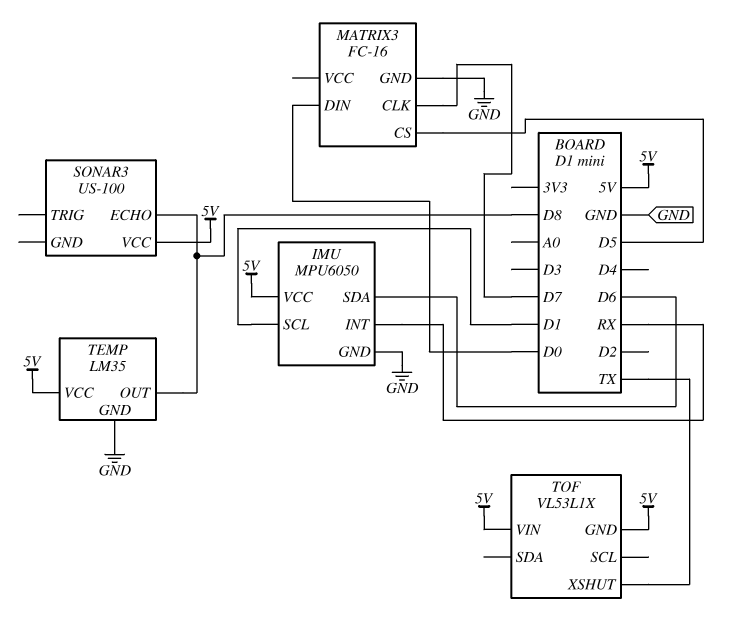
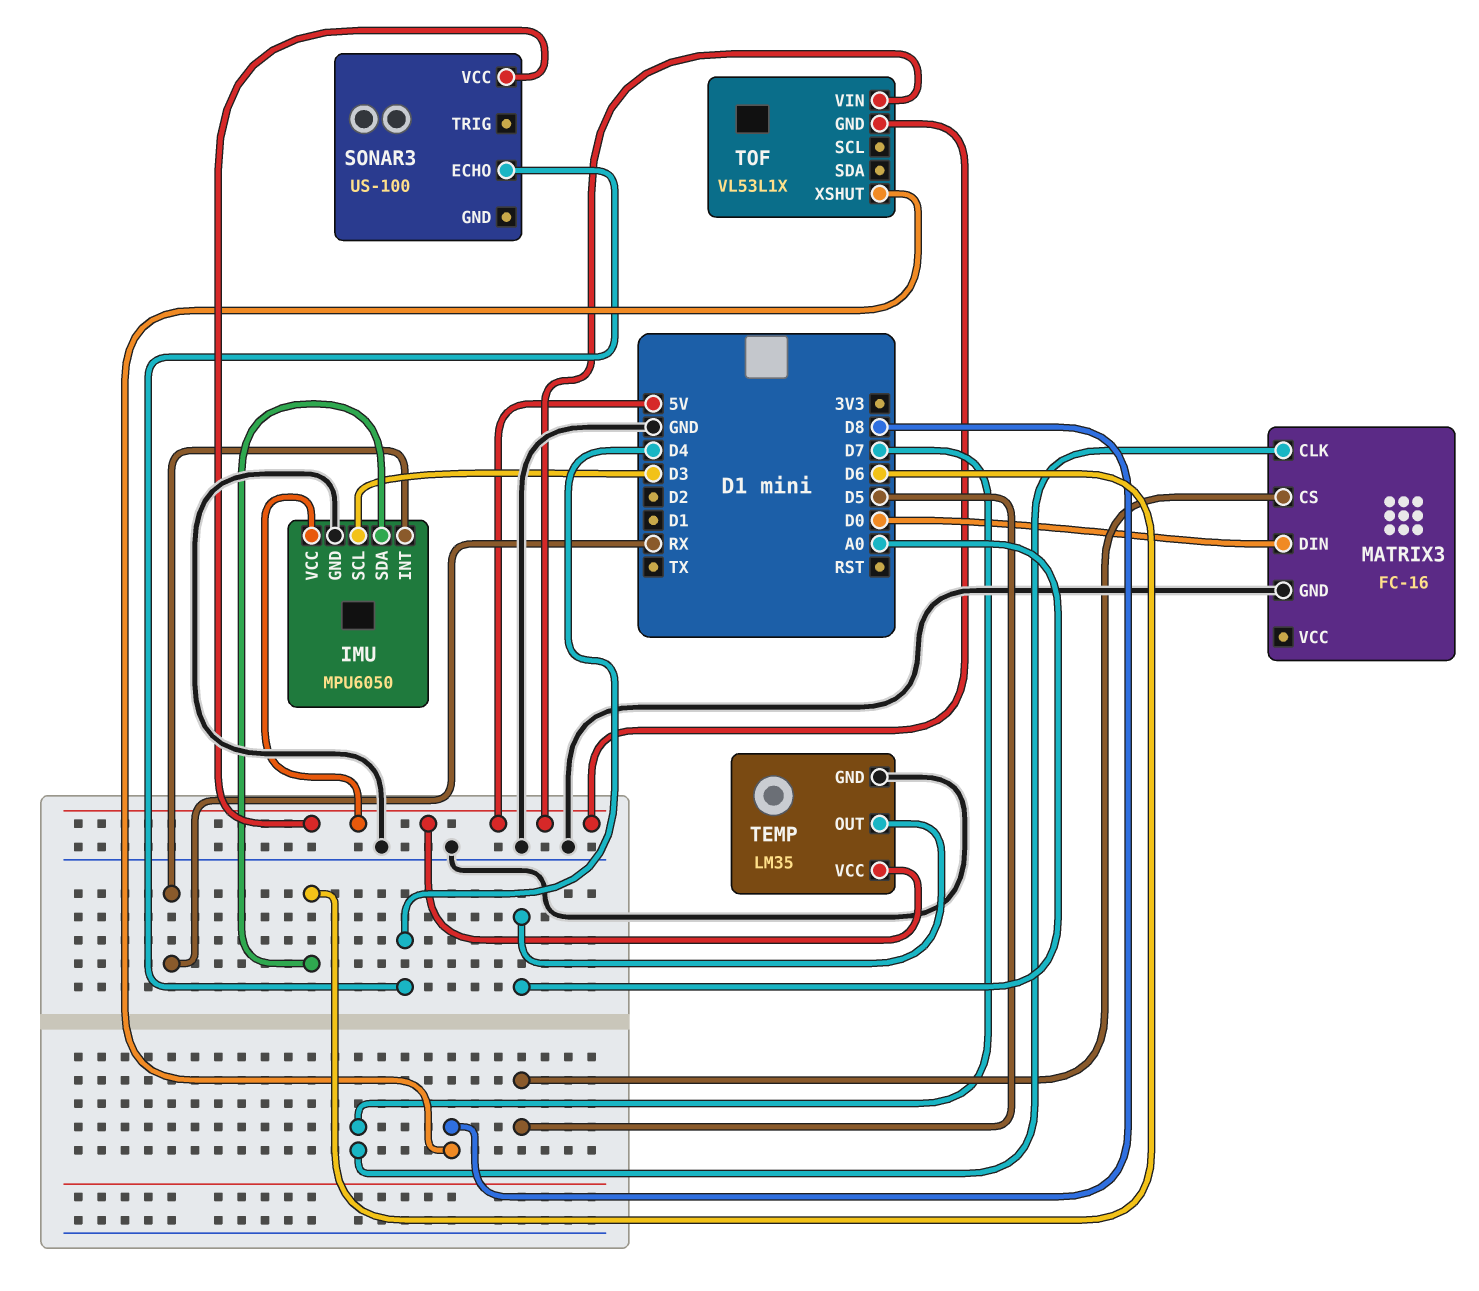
IMU pin SCL: D1 -> D3
SONAR3 pin ECHO: D8 -> D4
TEMP pin OUT: D8 -> A0
TOF pin XSHUT: TX -> D8

